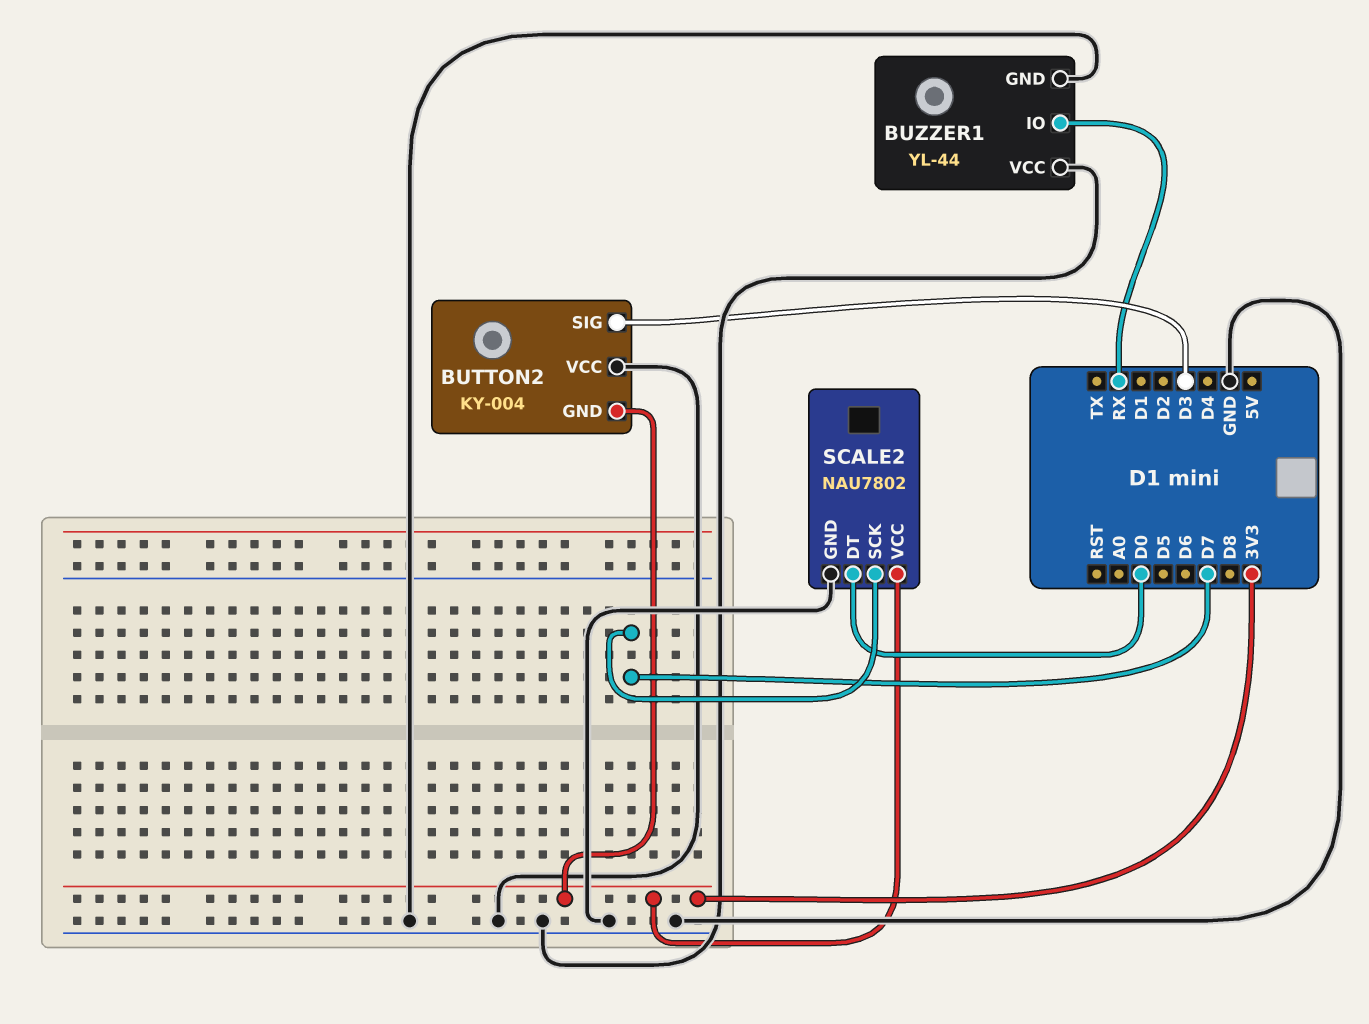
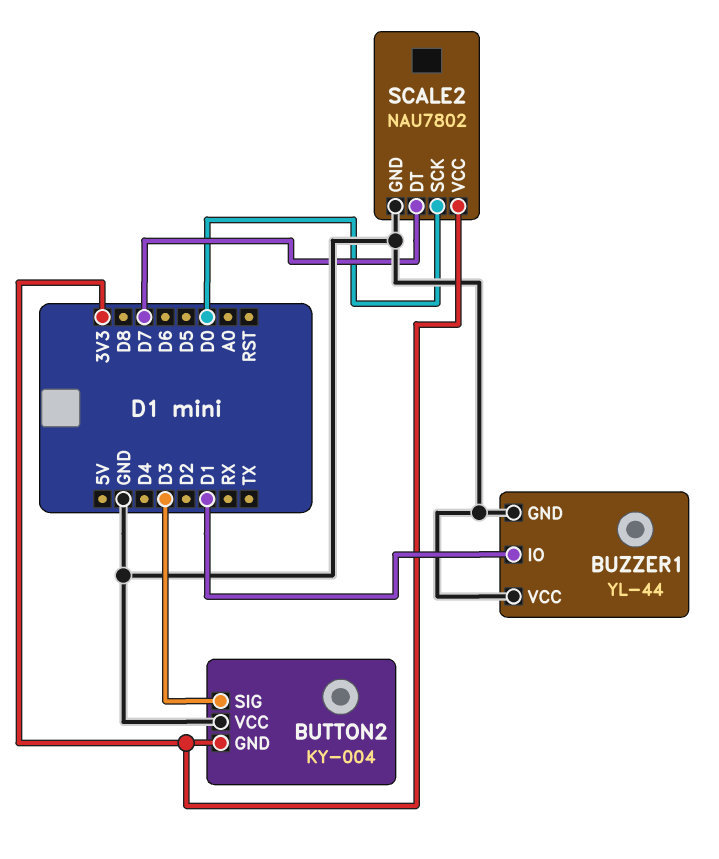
BUZZER1 pin IO: RX -> D1
SCALE2 pin DT: D0 -> D7
SCALE2 pin SCK: D7 -> D0

